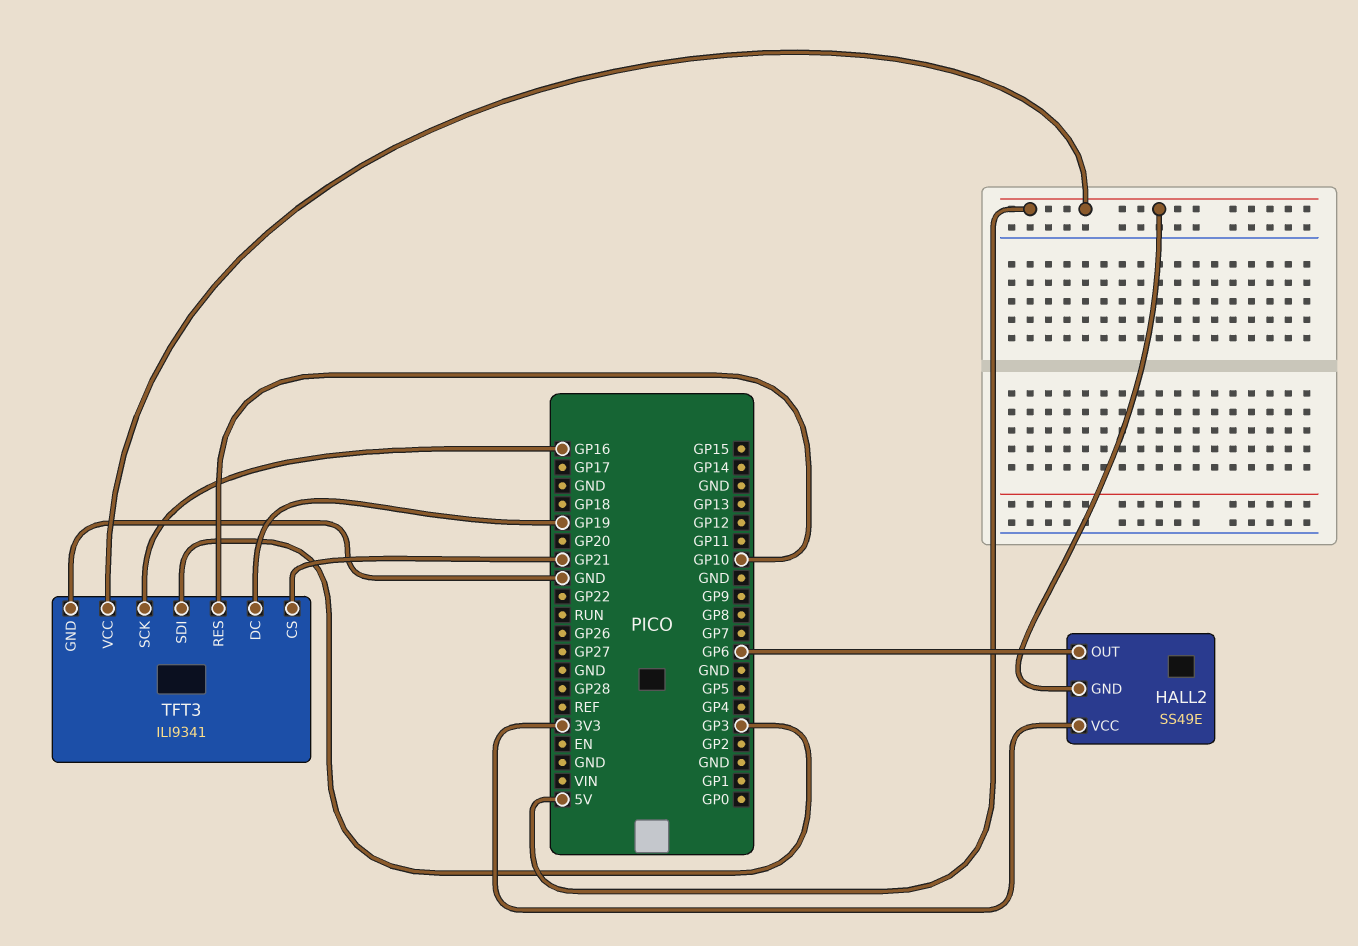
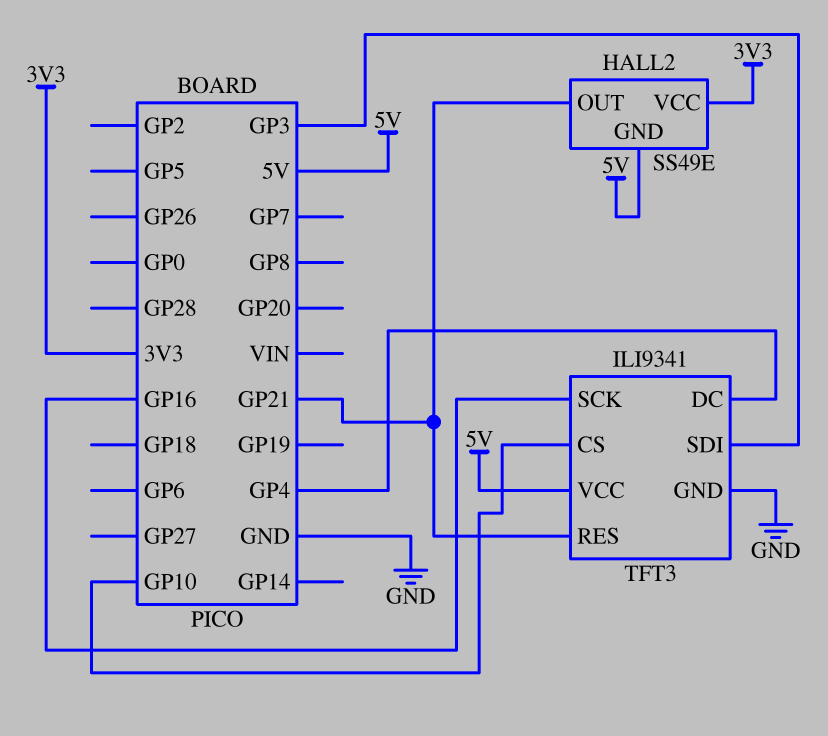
HALL2 pin OUT: GP6 -> GP21
TFT3 pin CS: GP21 -> GP10
TFT3 pin DC: GP19 -> GP4
TFT3 pin RES: GP10 -> GP21

